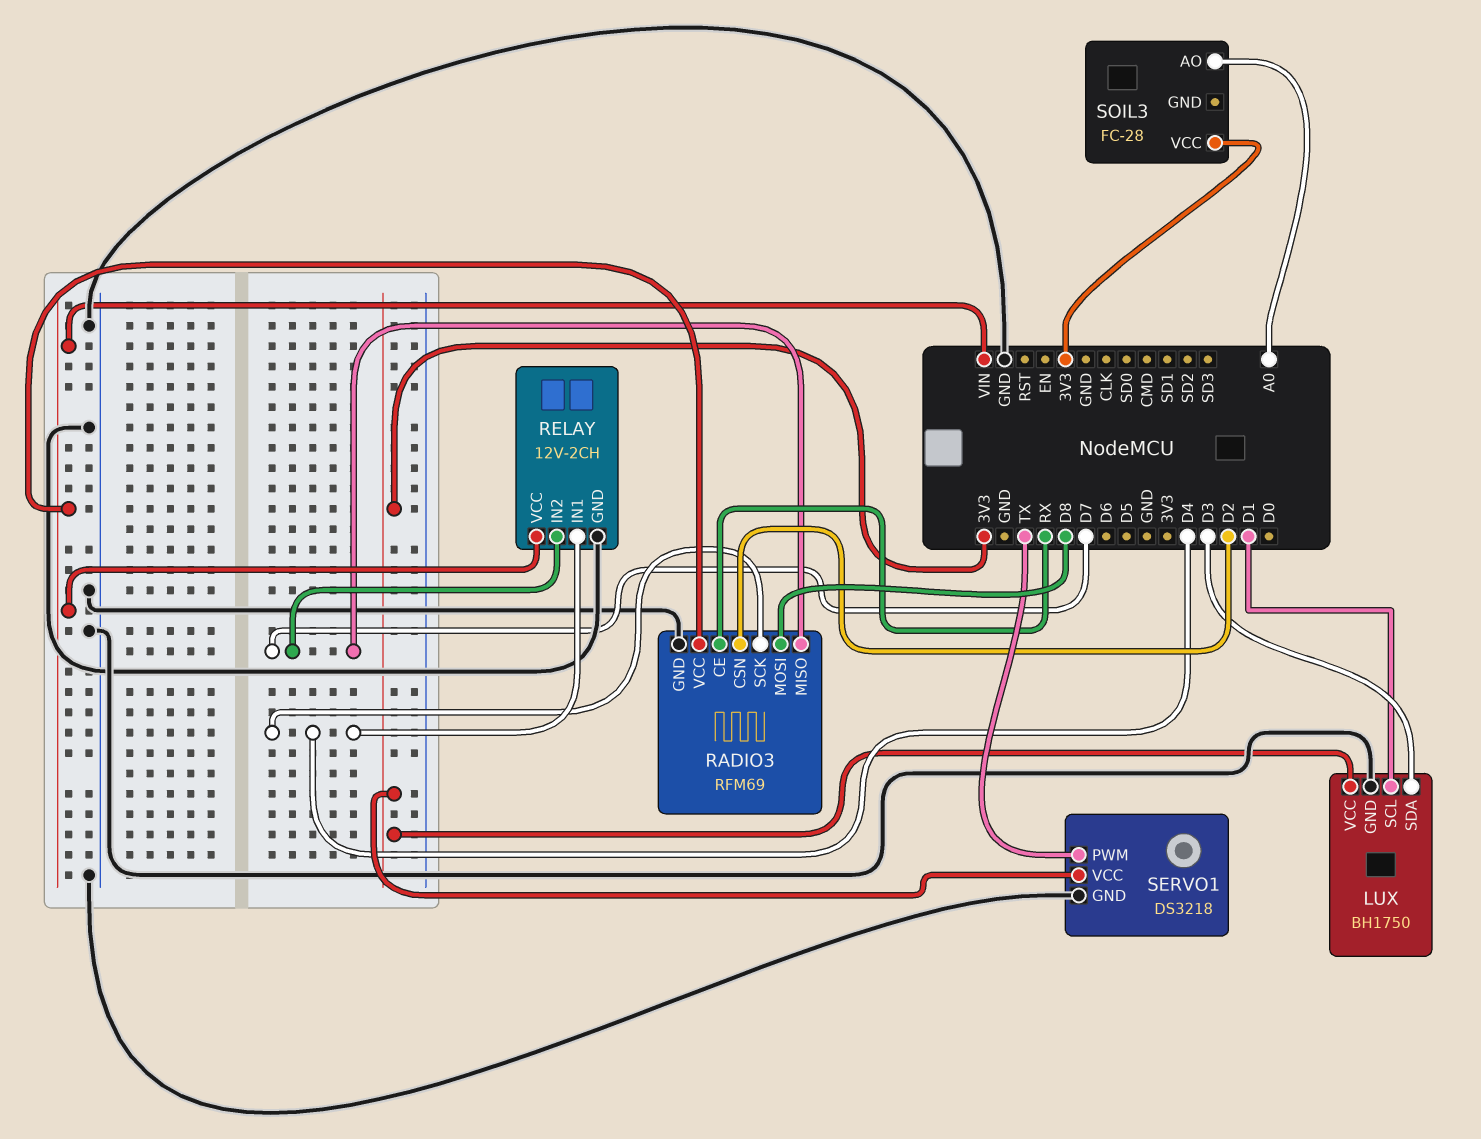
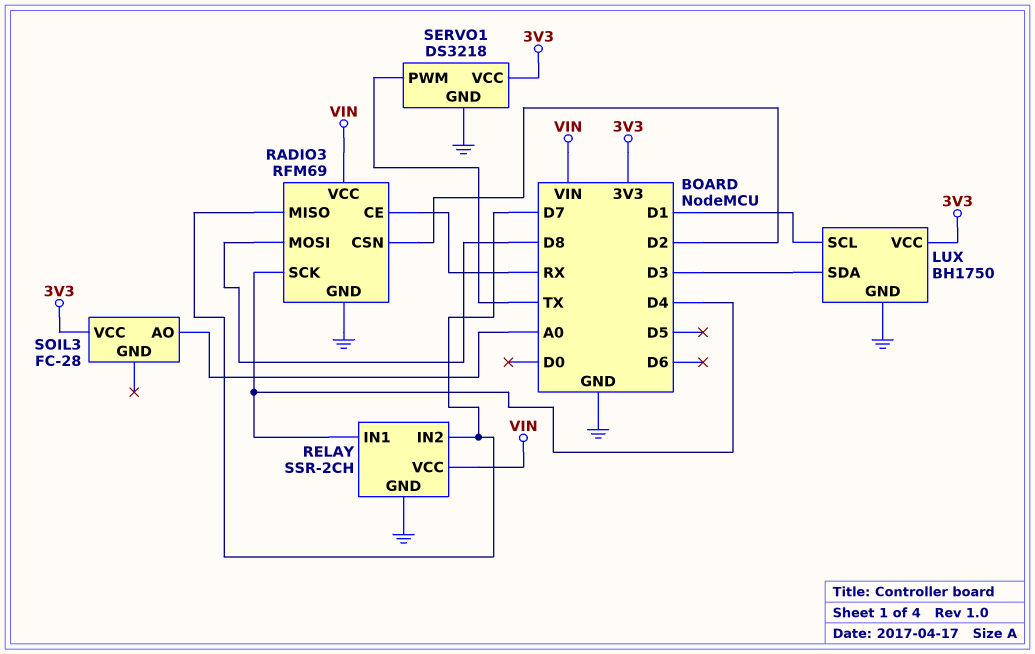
RELAY: 12V-2CH -> SSR-2CH

